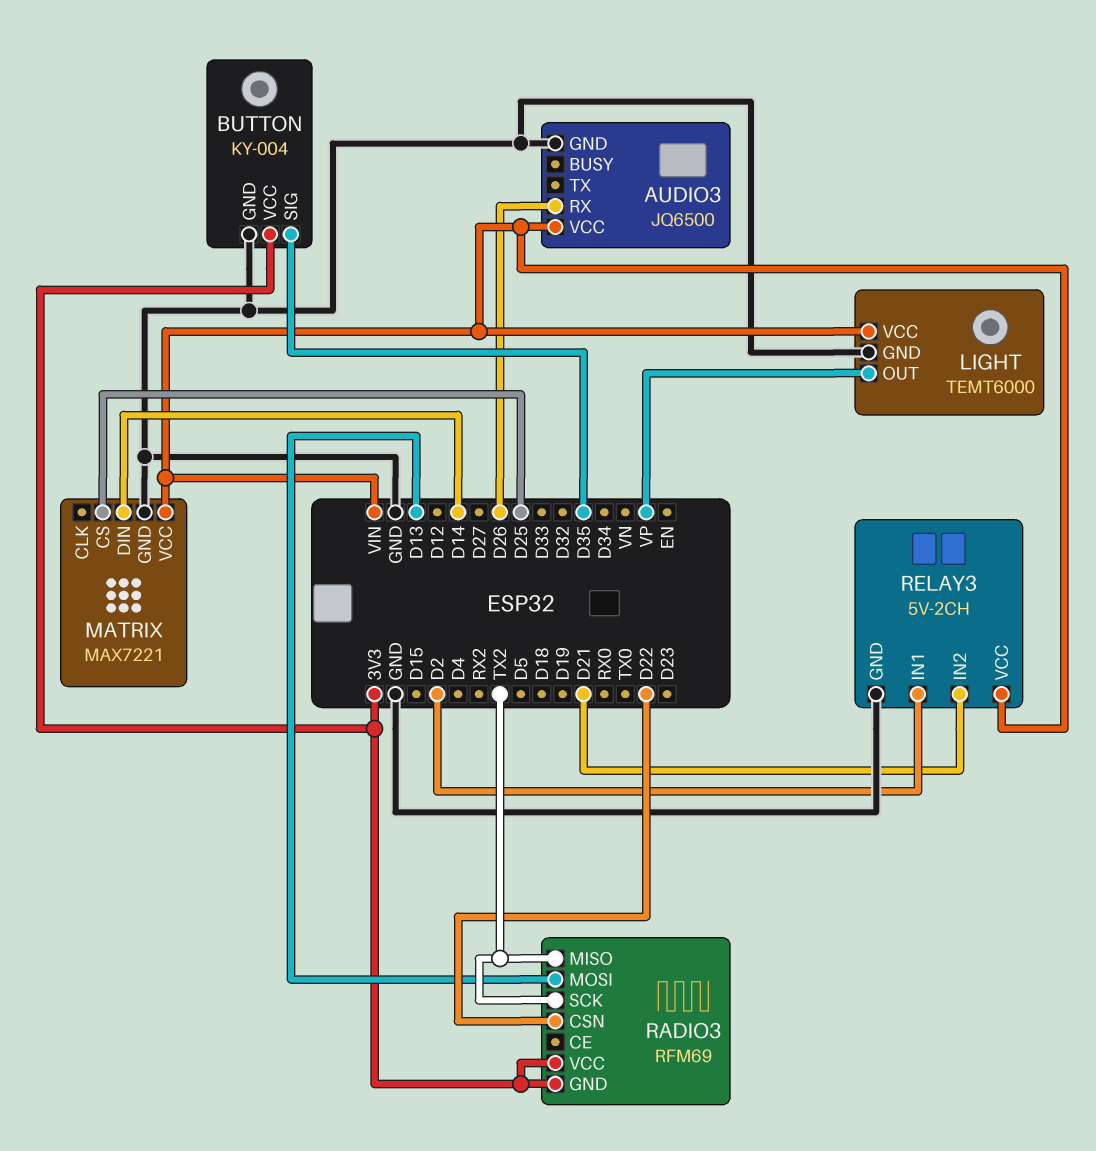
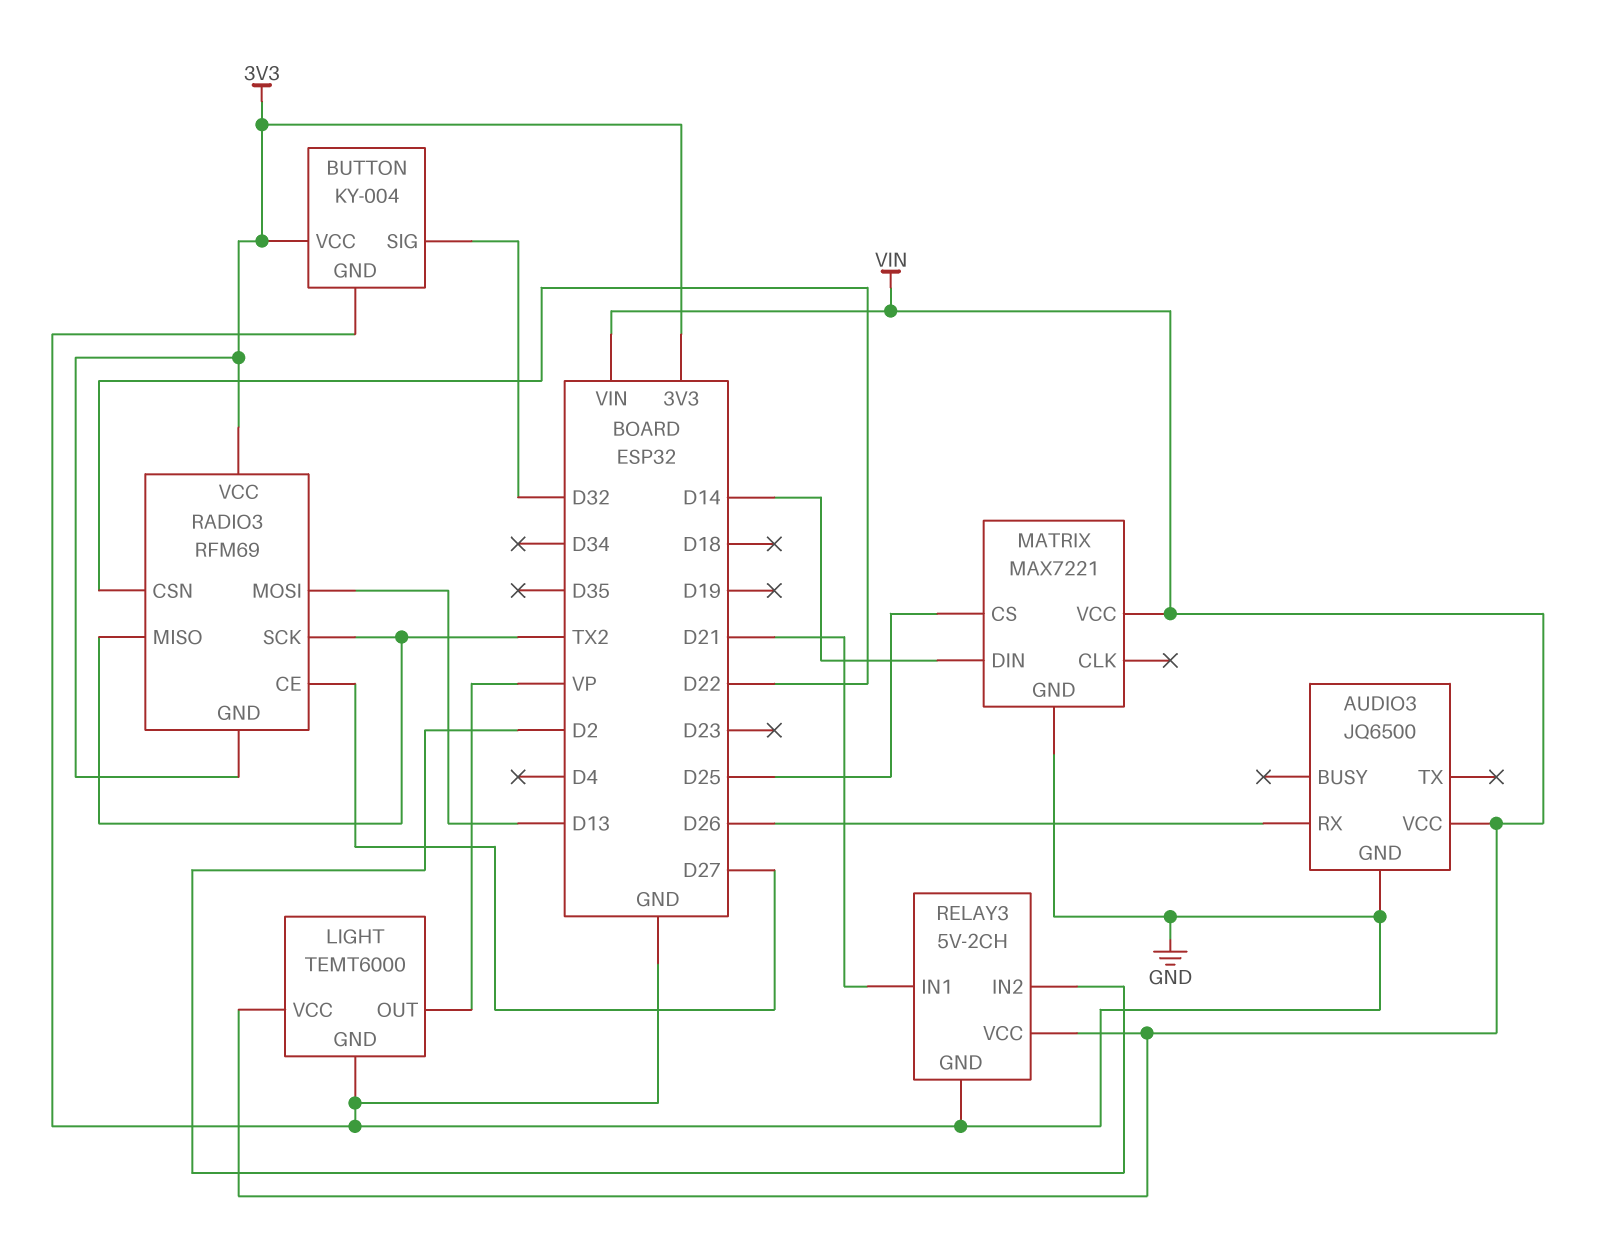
BUTTON pin SIG: D35 -> D32
RADIO3 pin CE: none -> D27
RELAY3 pin IN1: D2 -> D21
RELAY3 pin IN2: D21 -> D2

